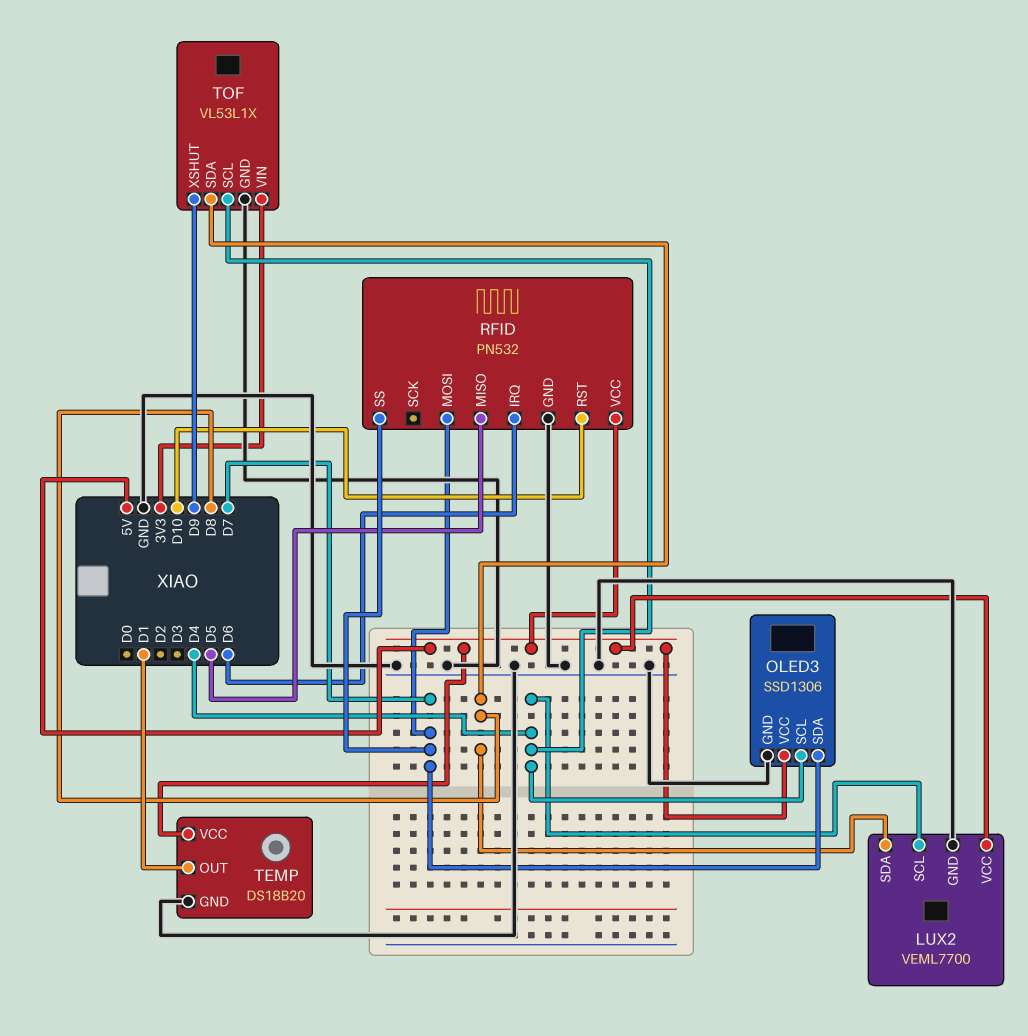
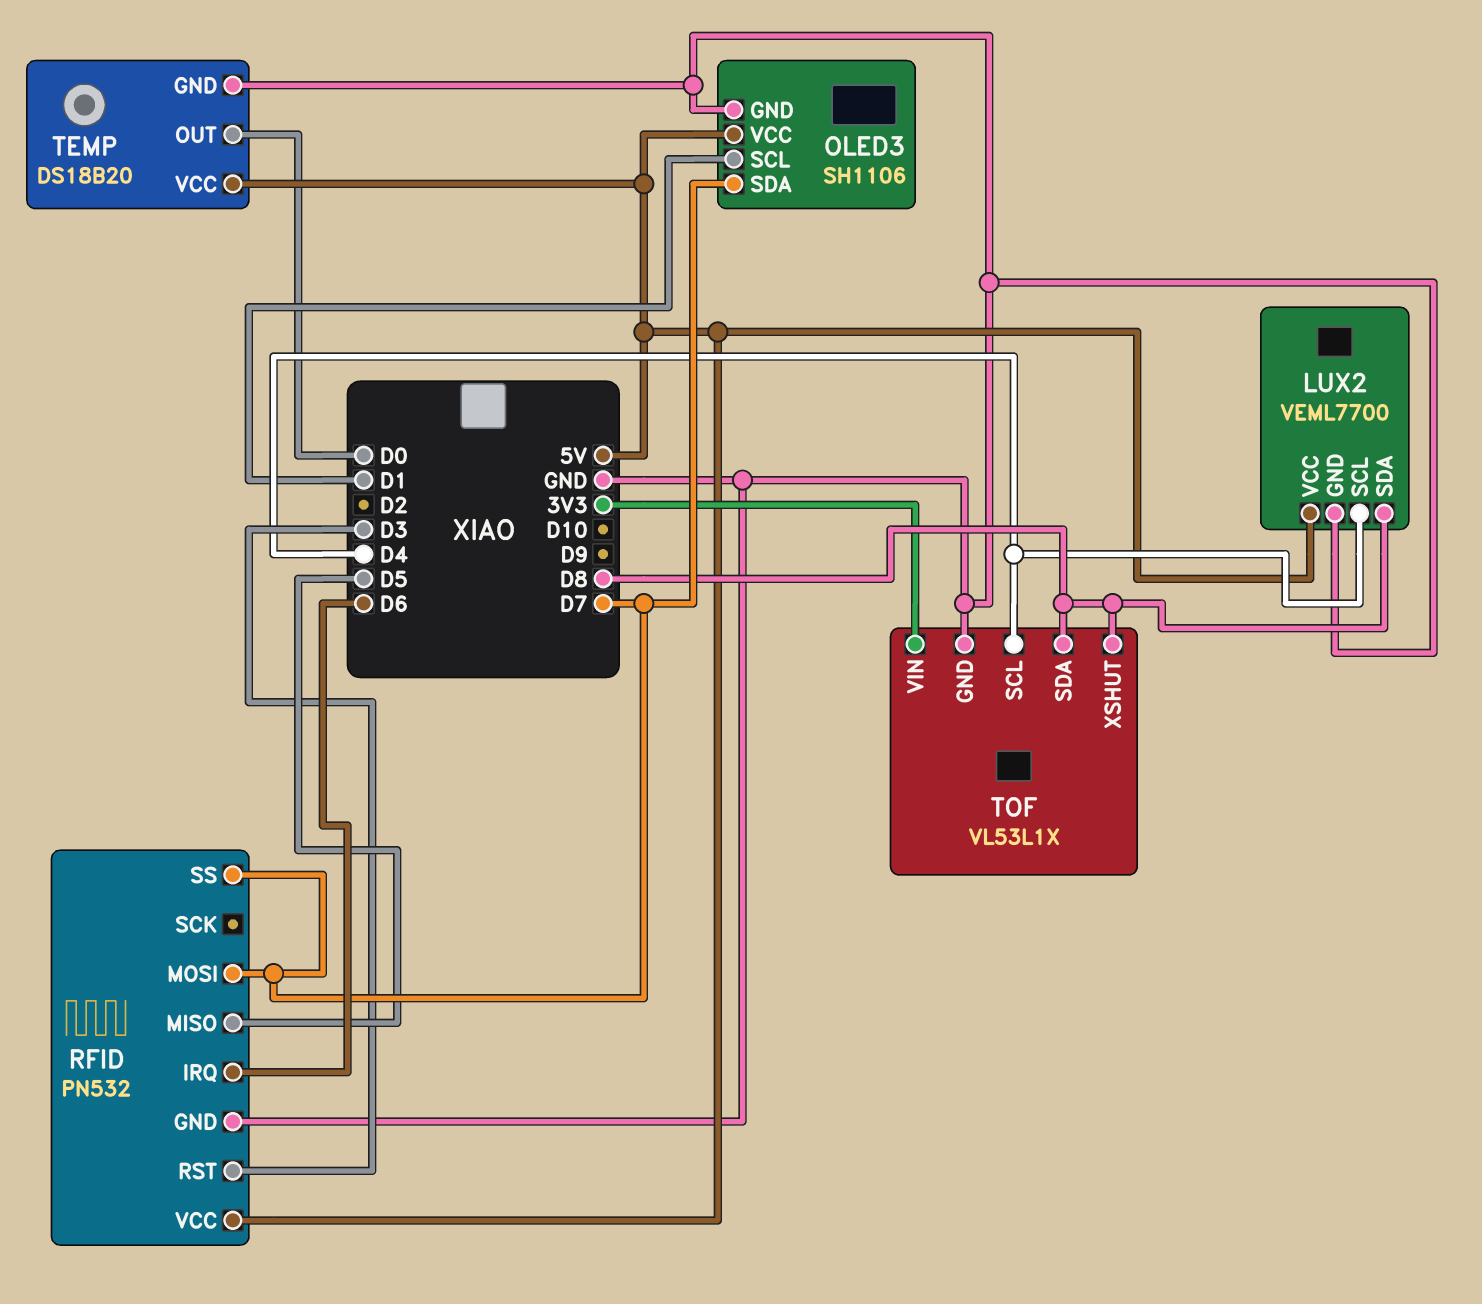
OLED3: SSD1306 -> SH1106
OLED3 pin SCL: D4 -> D1
RFID pin RST: D10 -> D3
TEMP pin OUT: D1 -> D0
TOF pin XSHUT: D9 -> D8

